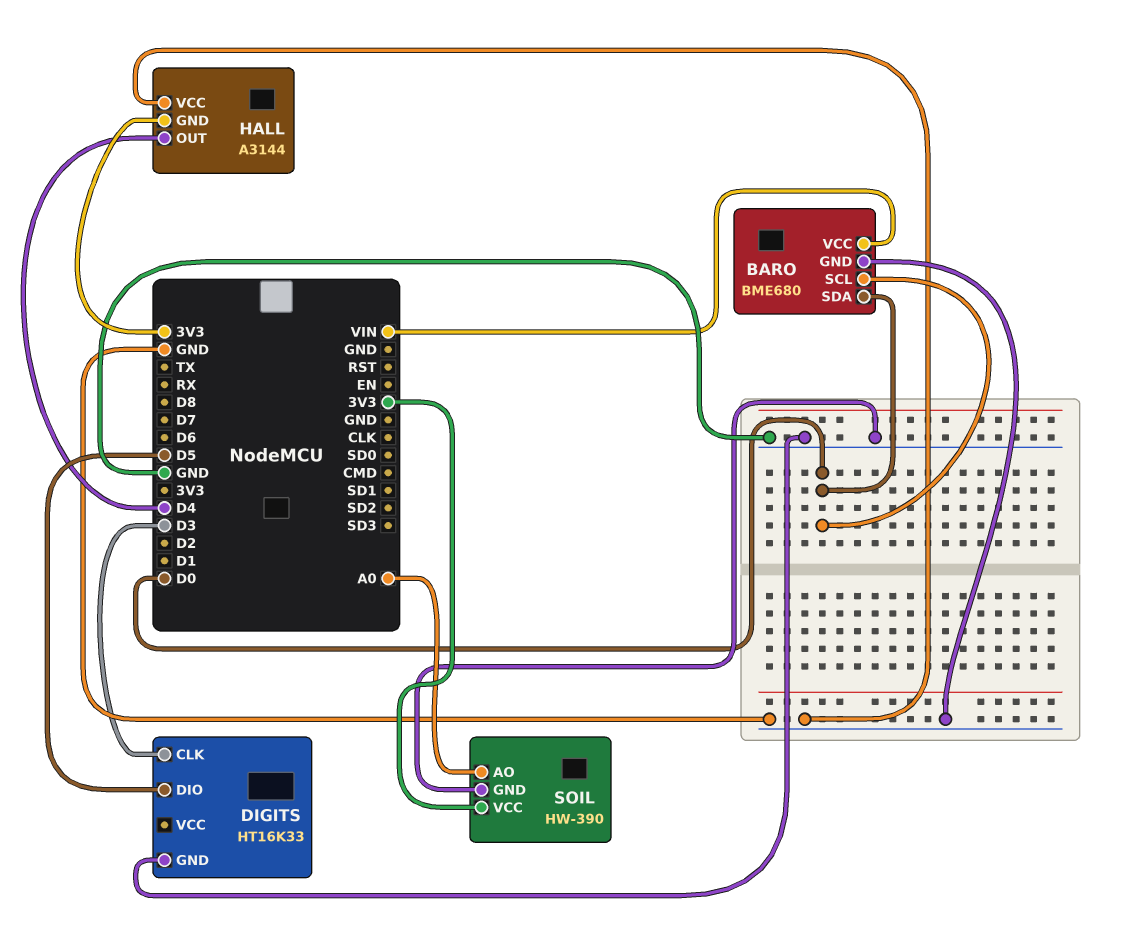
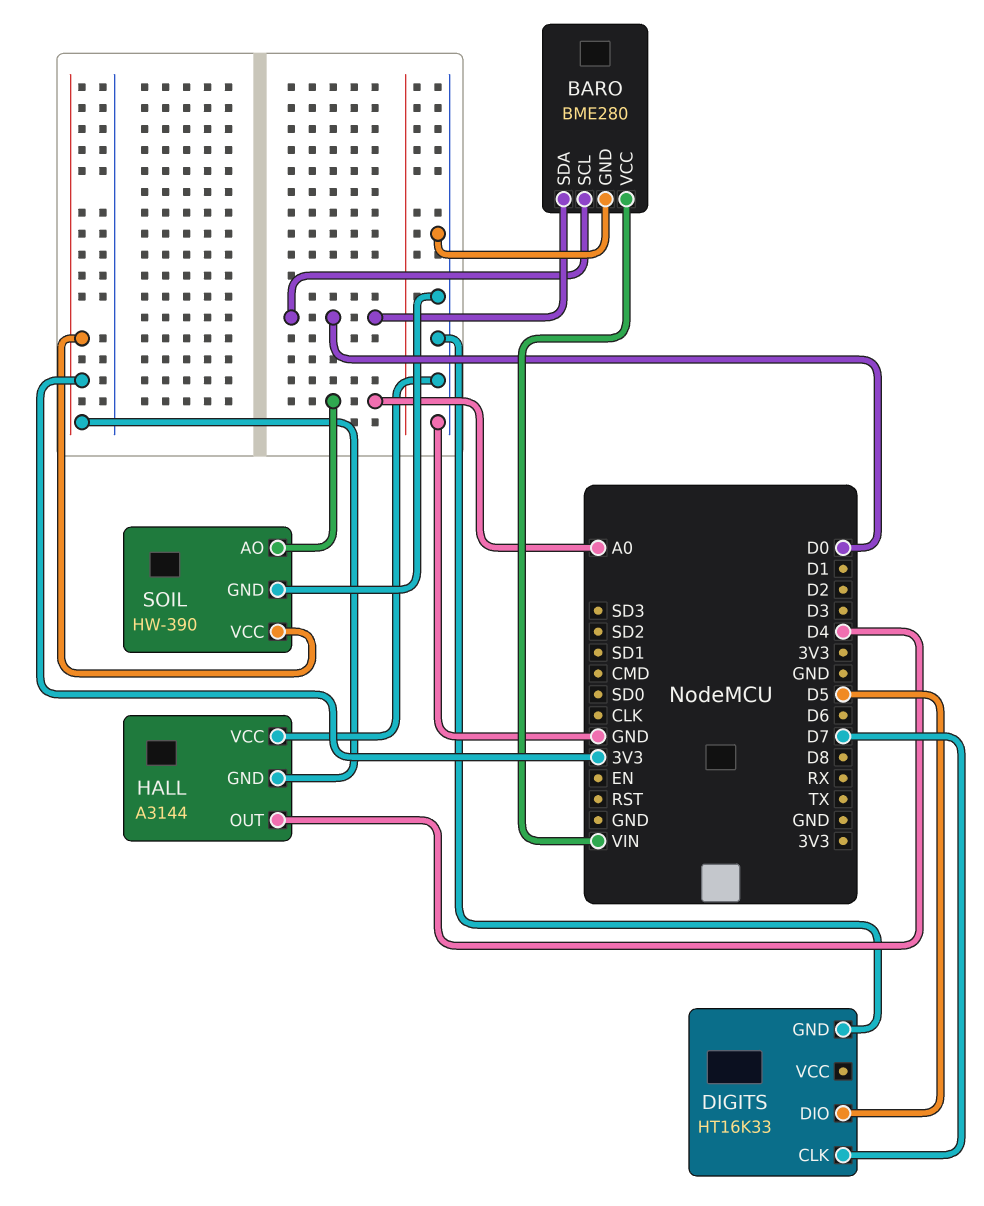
BARO: BME680 -> BME280
DIGITS pin CLK: D3 -> D7

